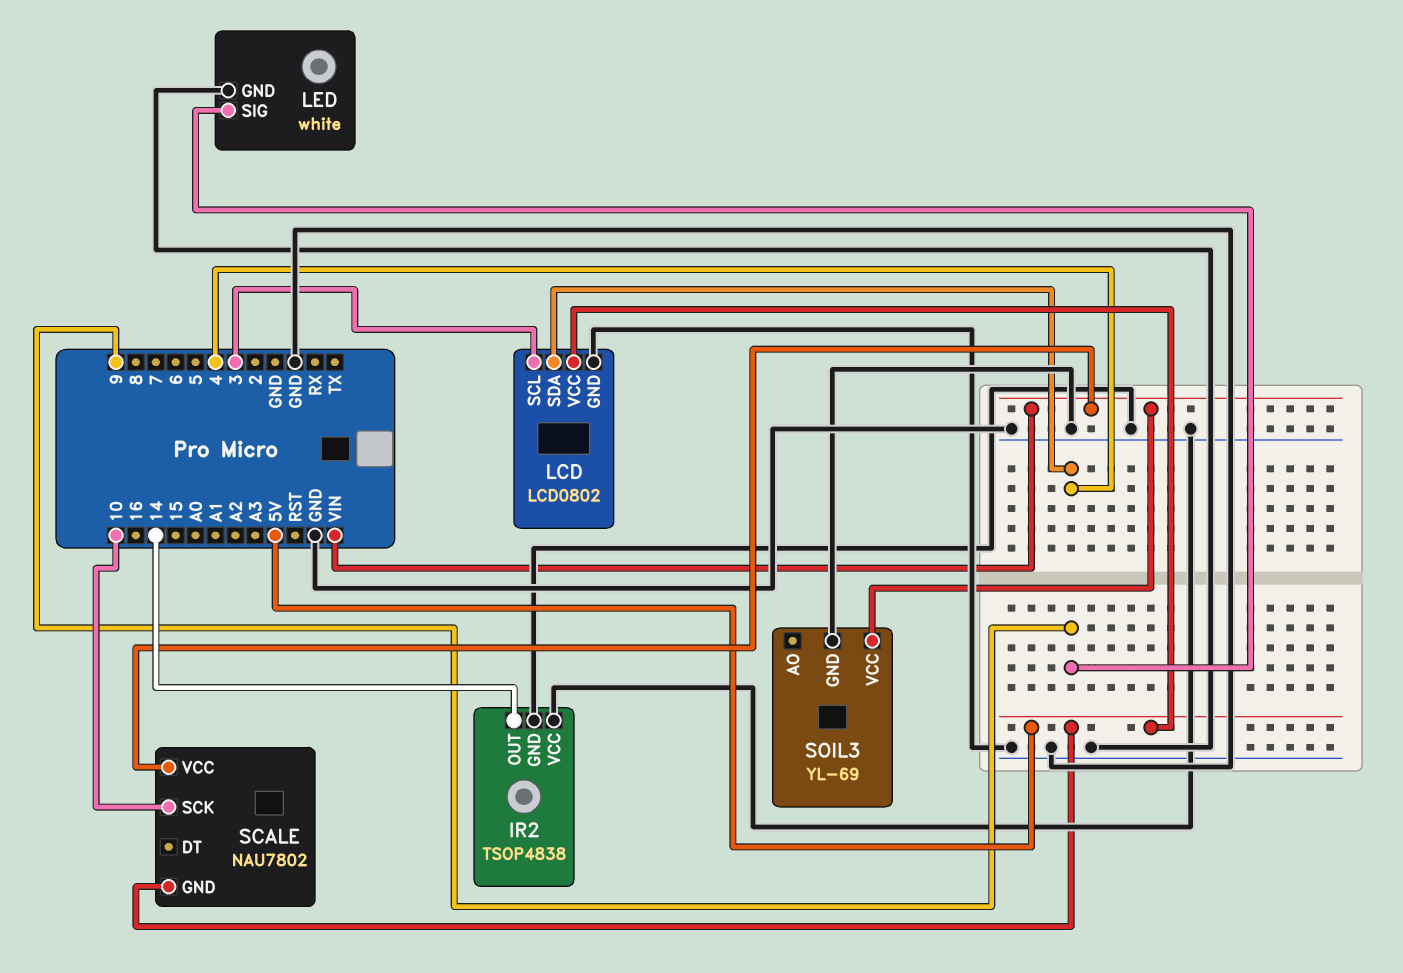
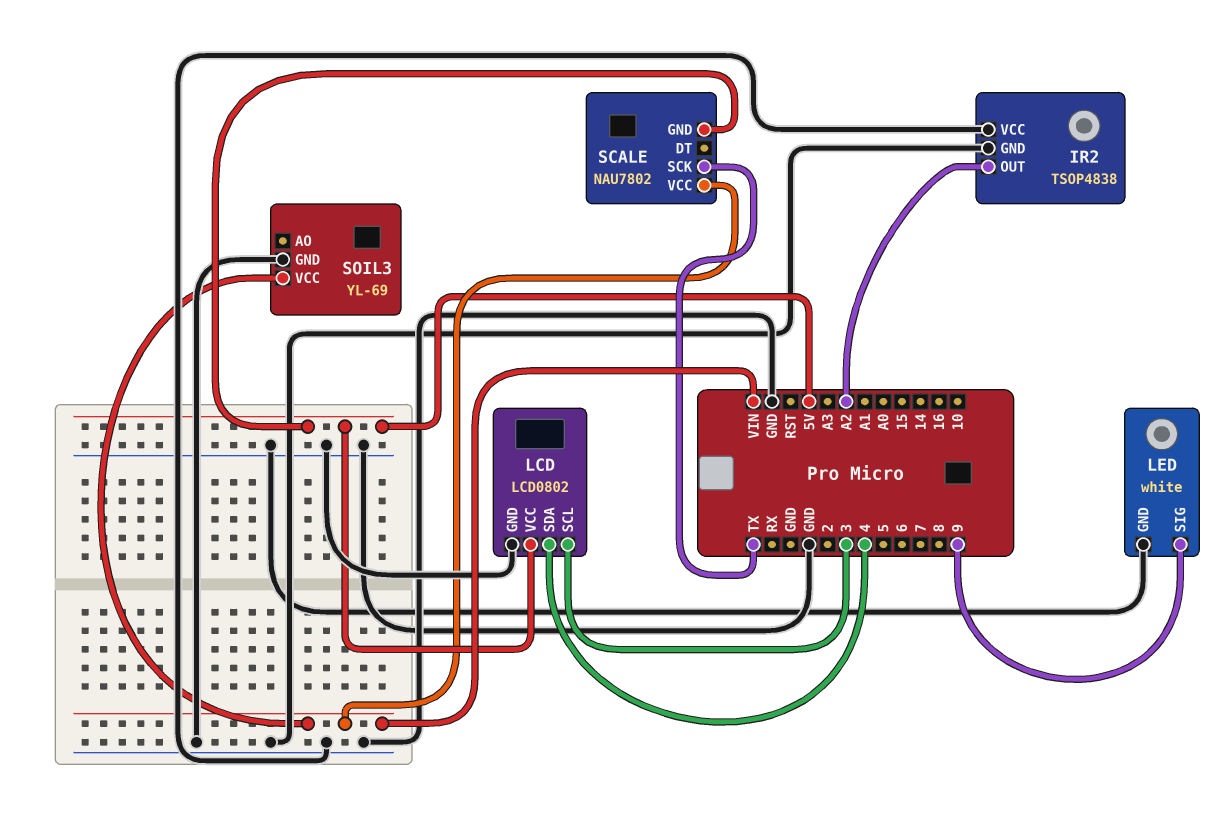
IR2 pin OUT: 14 -> A2
SCALE pin SCK: 10 -> TX

